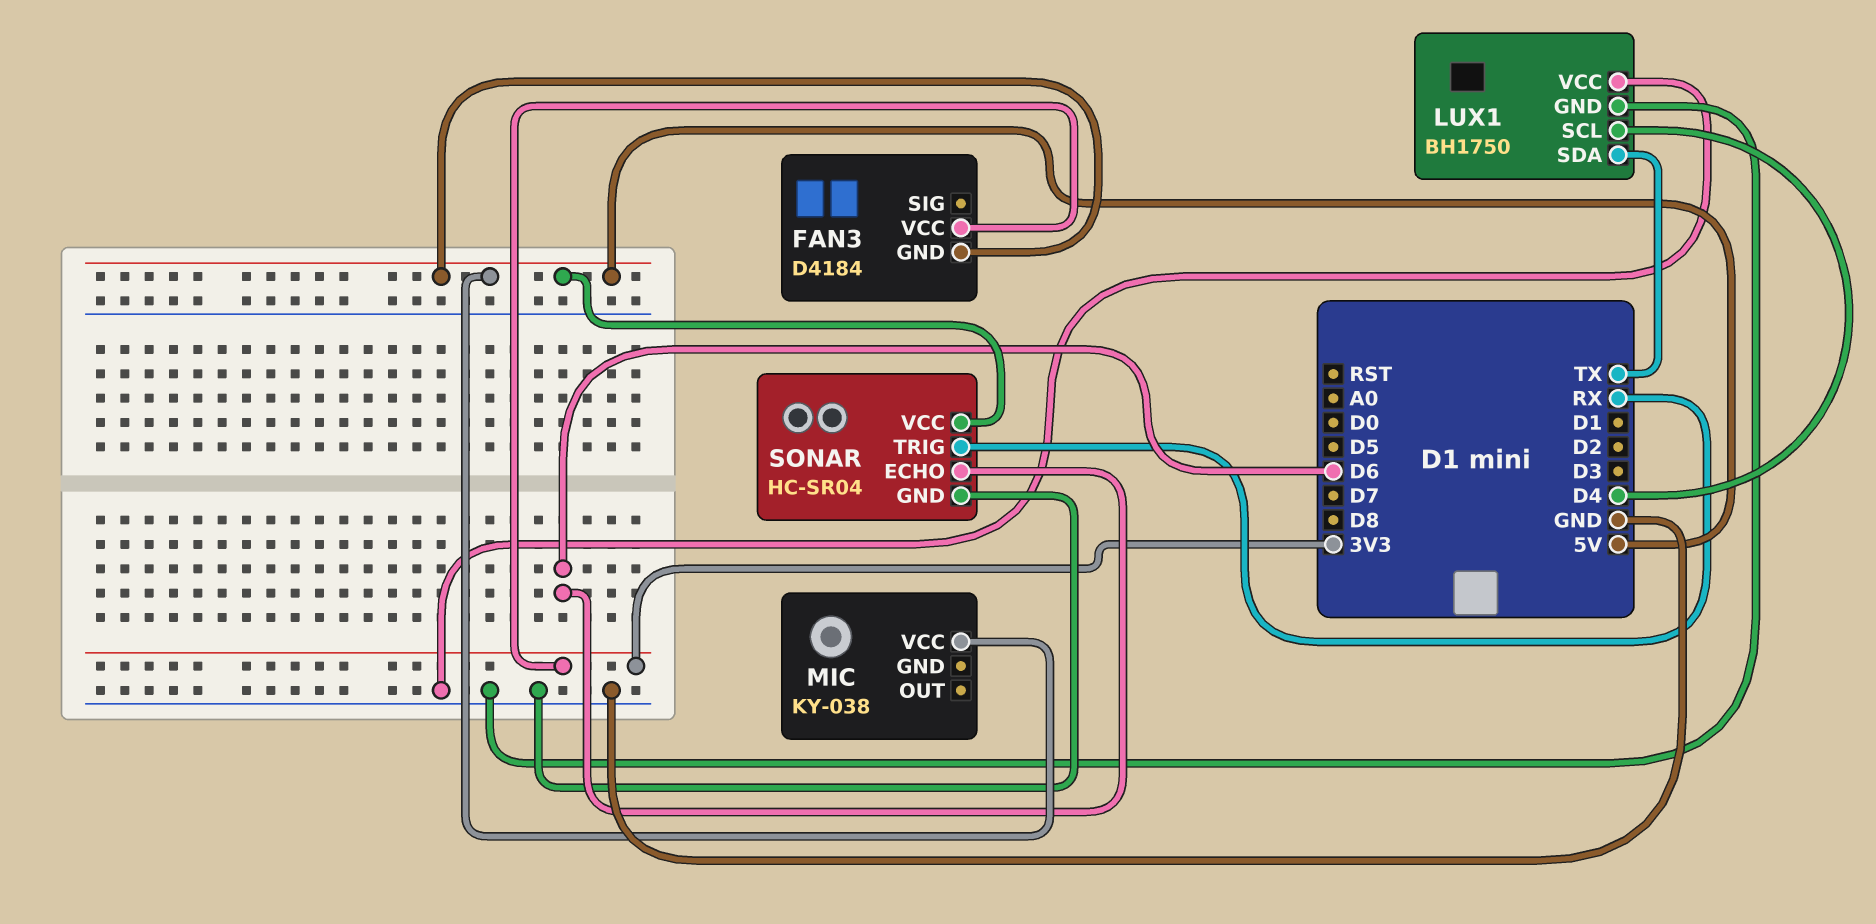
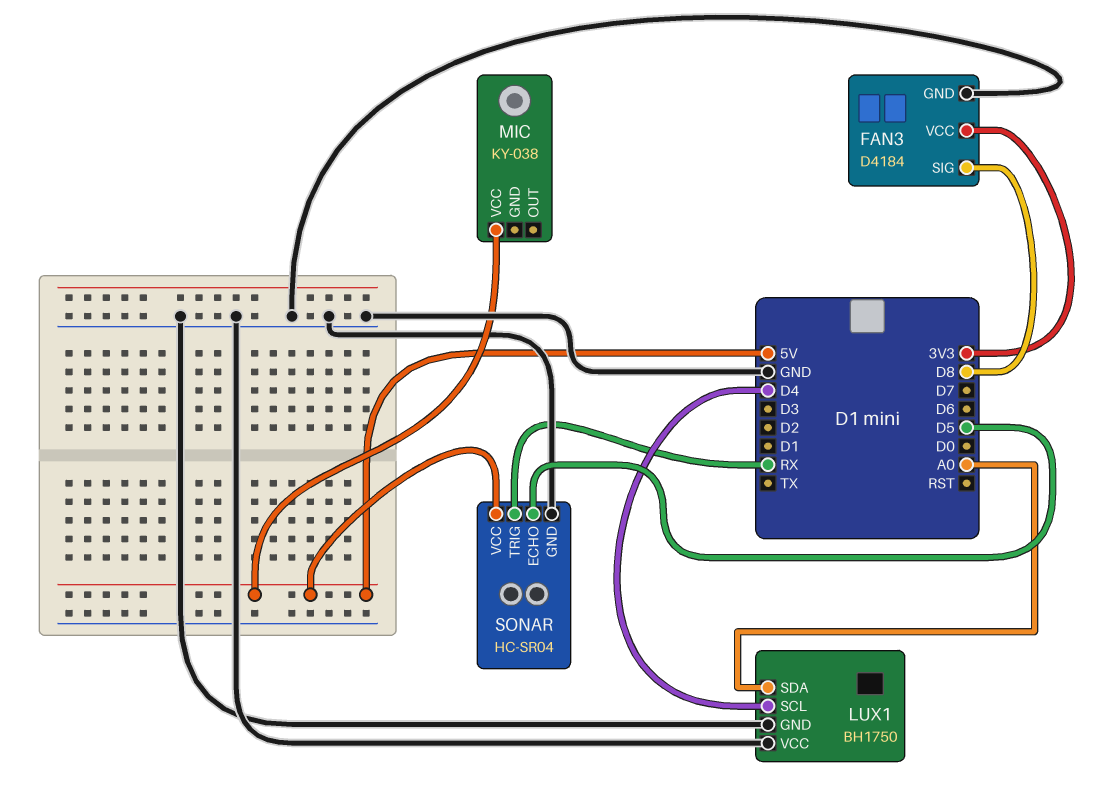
FAN3 pin GND: 5V -> GND
FAN3 pin SIG: none -> D8
LUX1 pin SDA: TX -> A0
SONAR pin ECHO: D6 -> D5

